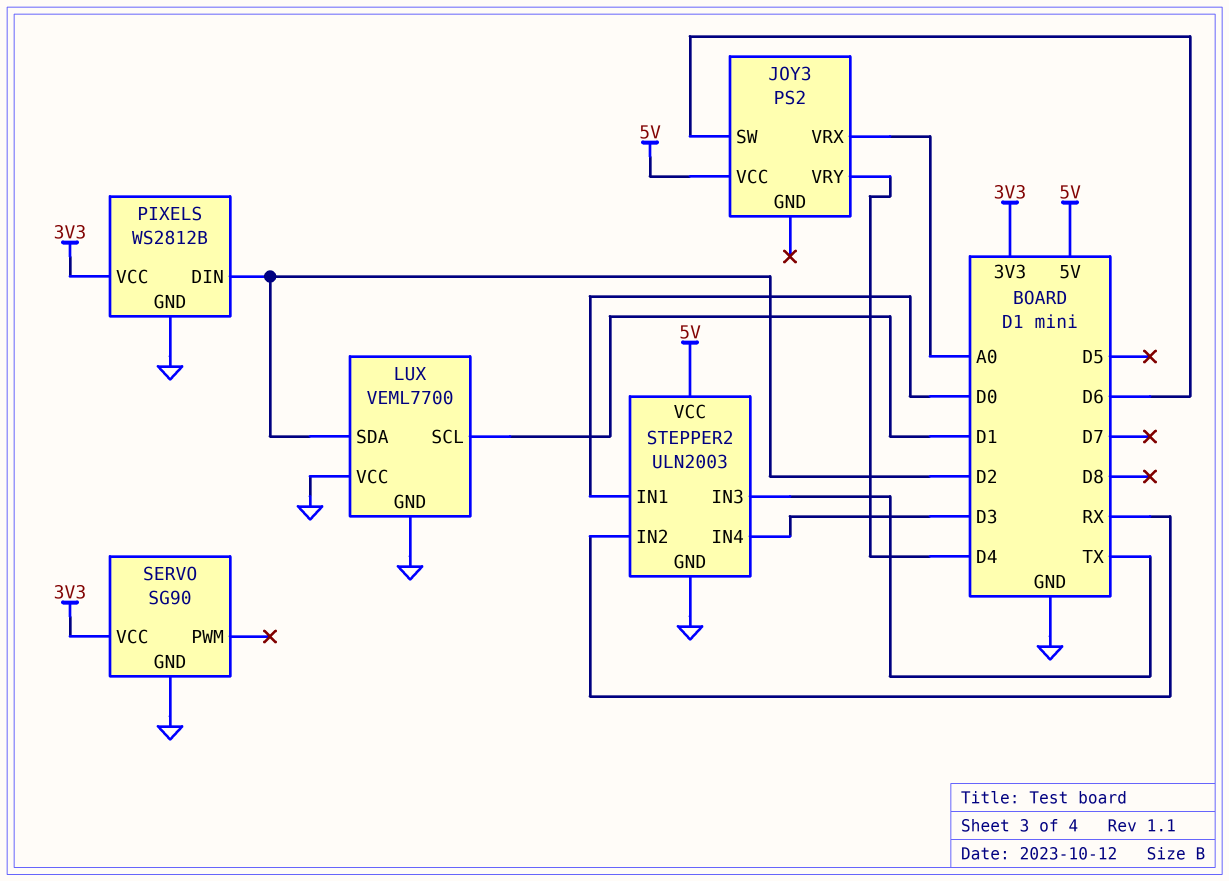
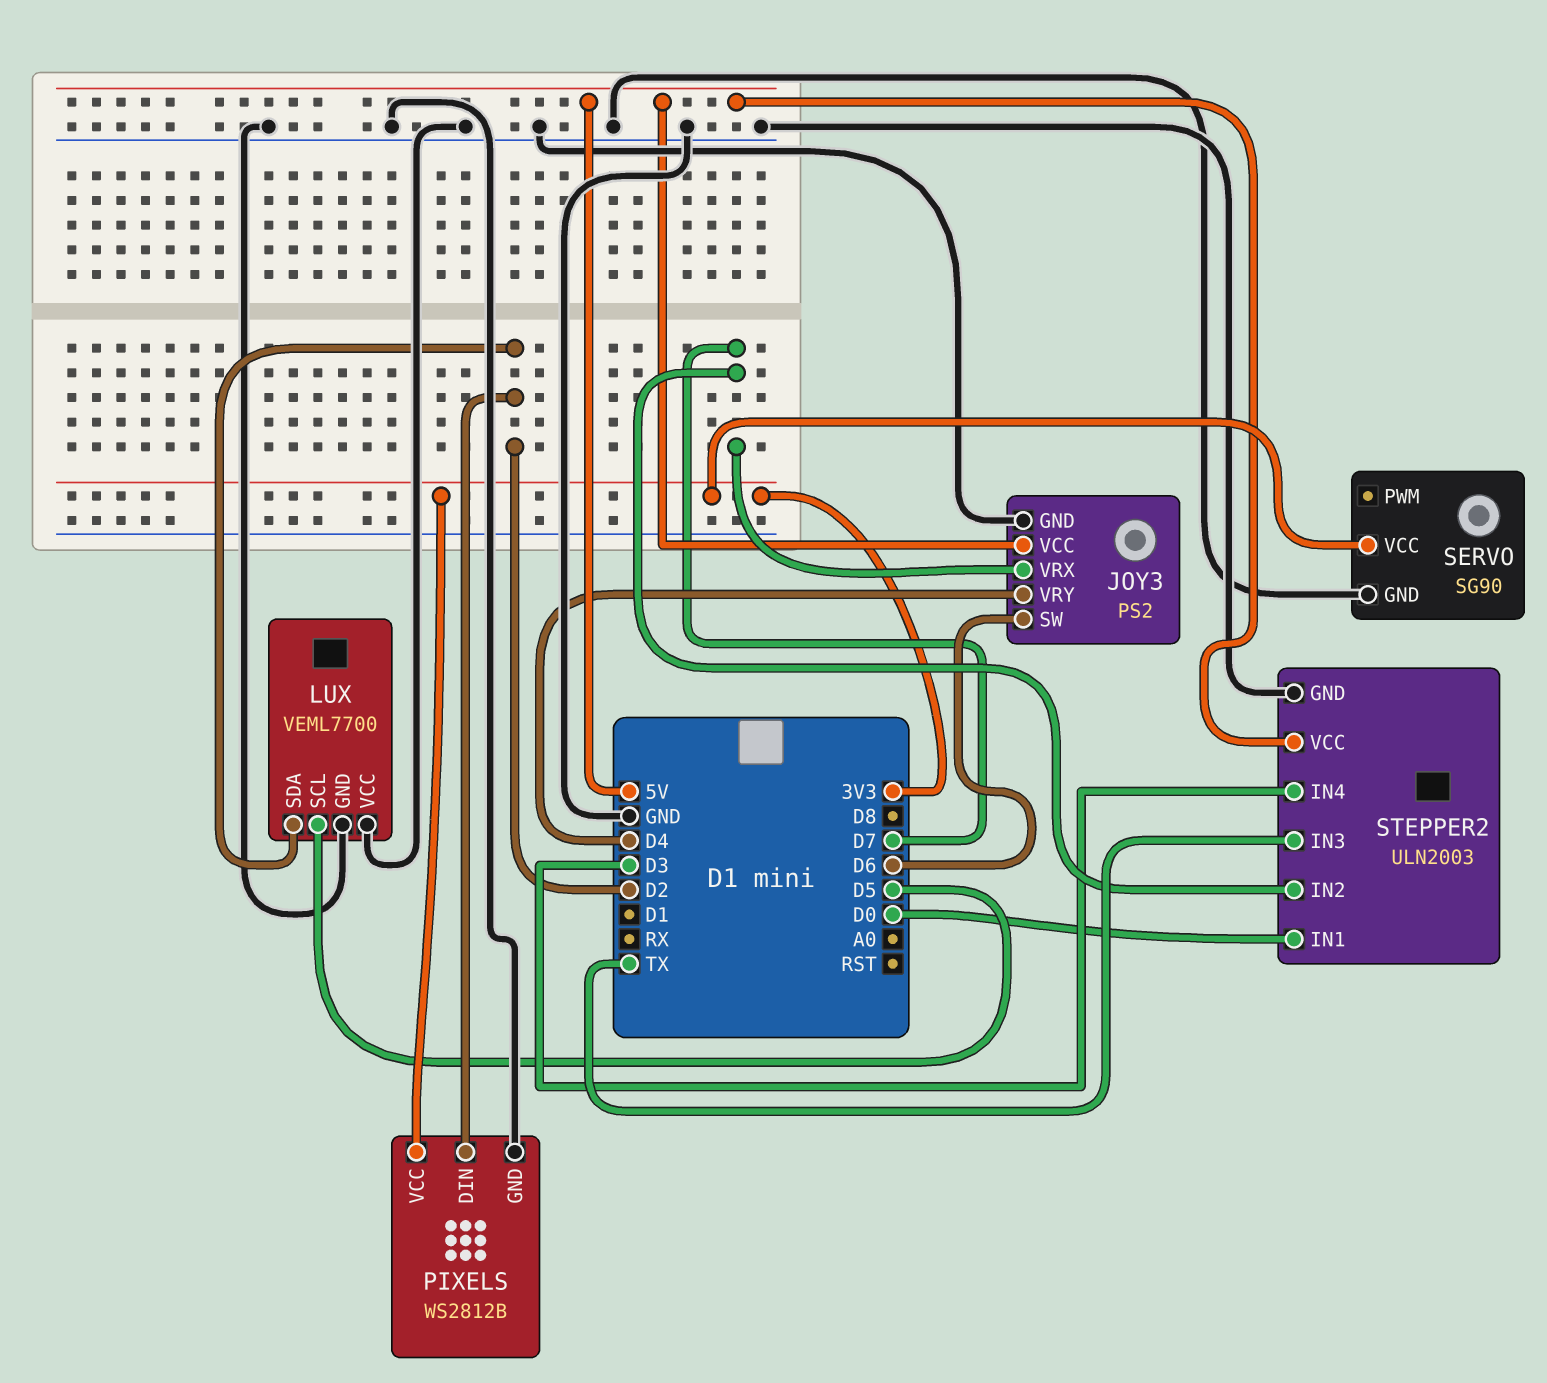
JOY3 pin GND: none -> GND
JOY3 pin VRX: A0 -> D7
LUX pin SCL: D1 -> D5
STEPPER2 pin IN2: RX -> D7

